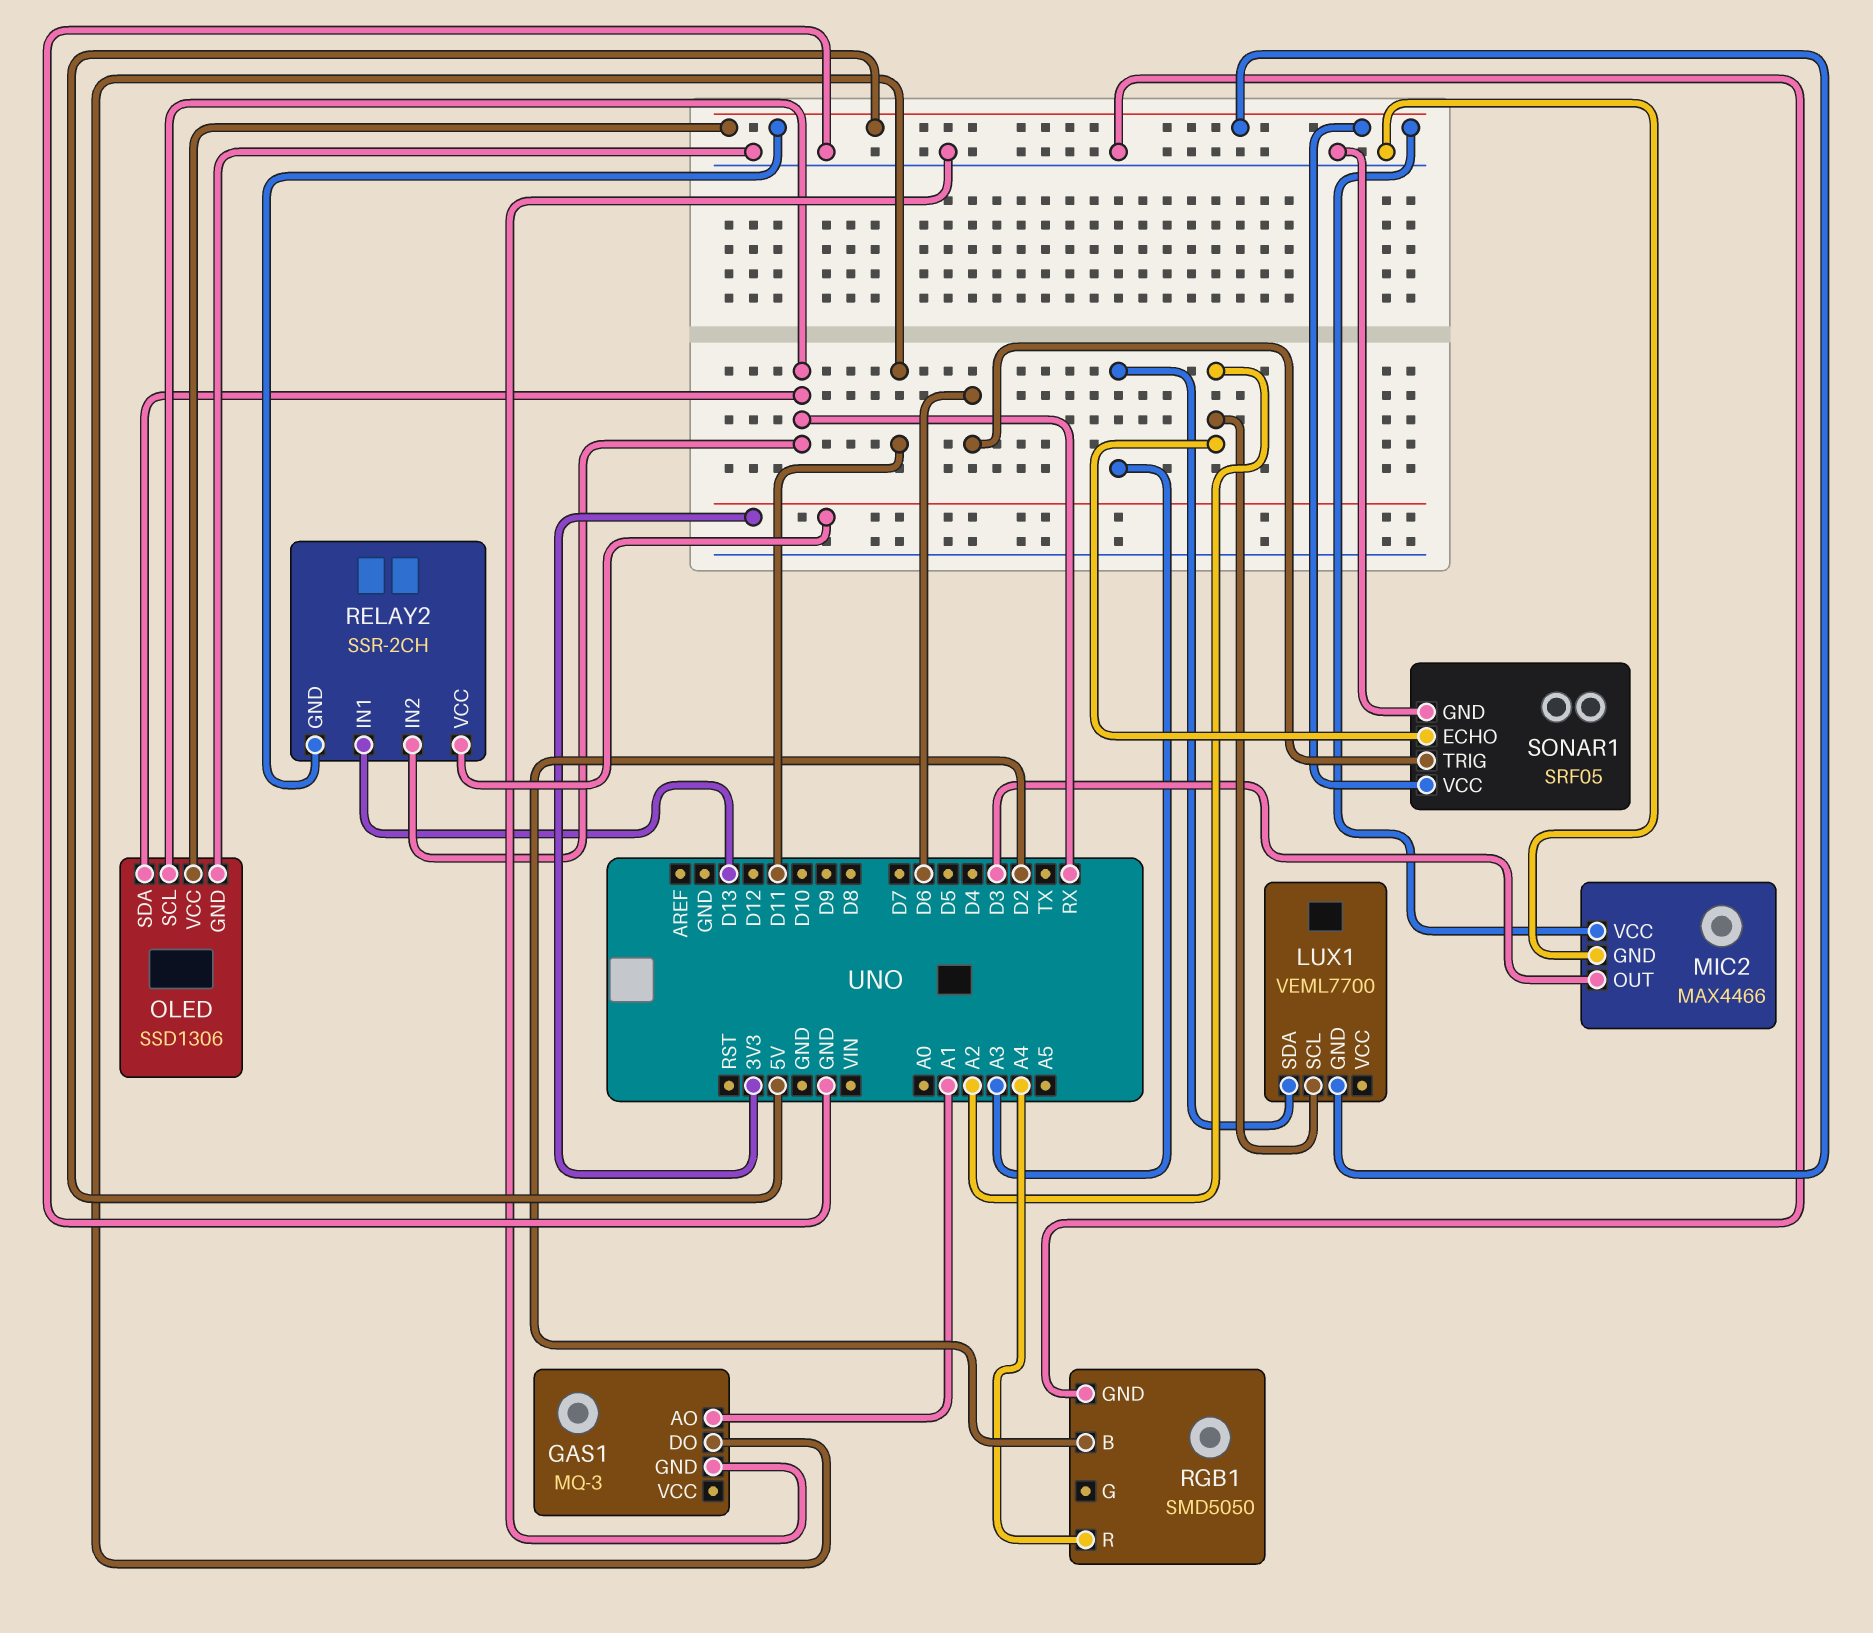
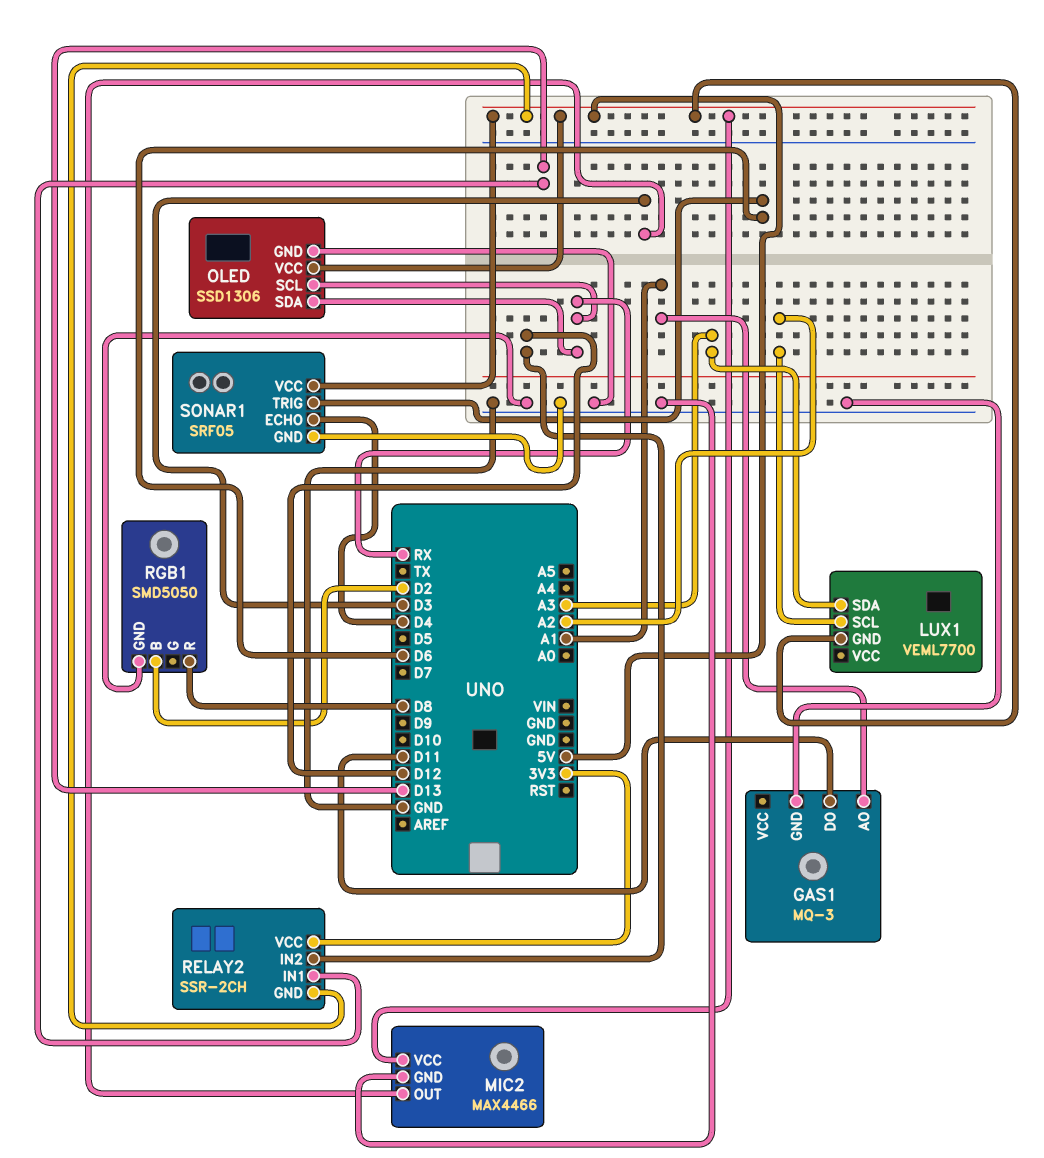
RELAY2 pin IN2: RX -> D12
RGB1 pin R: A4 -> D8
SONAR1 pin ECHO: A2 -> D4

